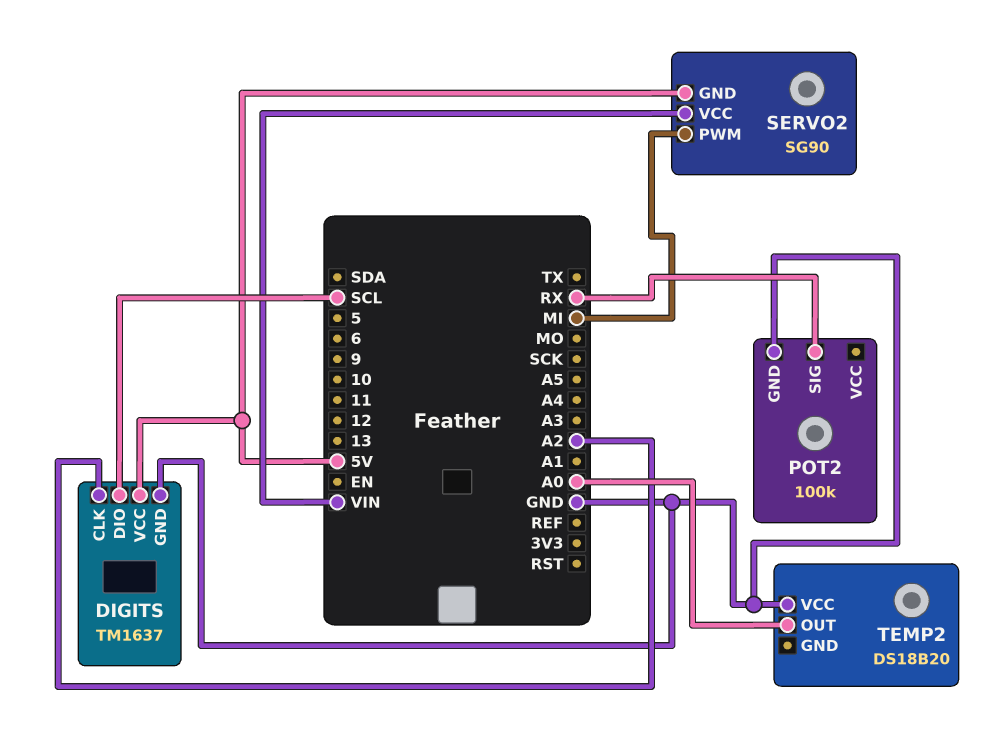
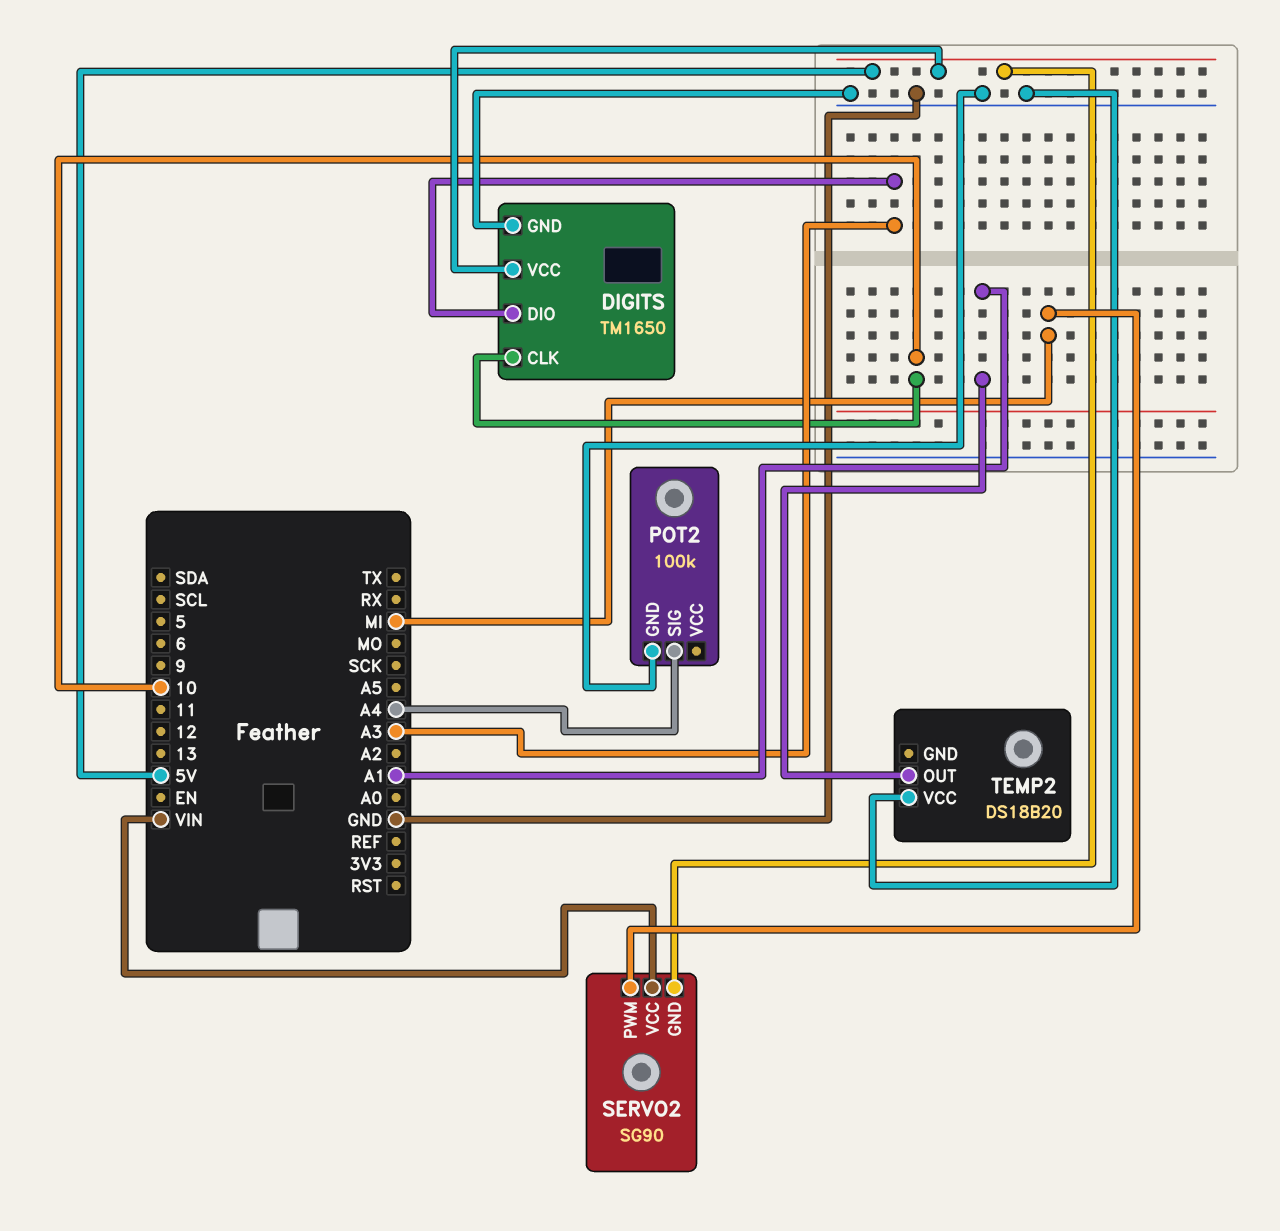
DIGITS: TM1637 -> TM1650
DIGITS pin CLK: A2 -> 10
DIGITS pin DIO: SCL -> A3
POT2 pin SIG: RX -> A4
TEMP2 pin OUT: A0 -> A1

